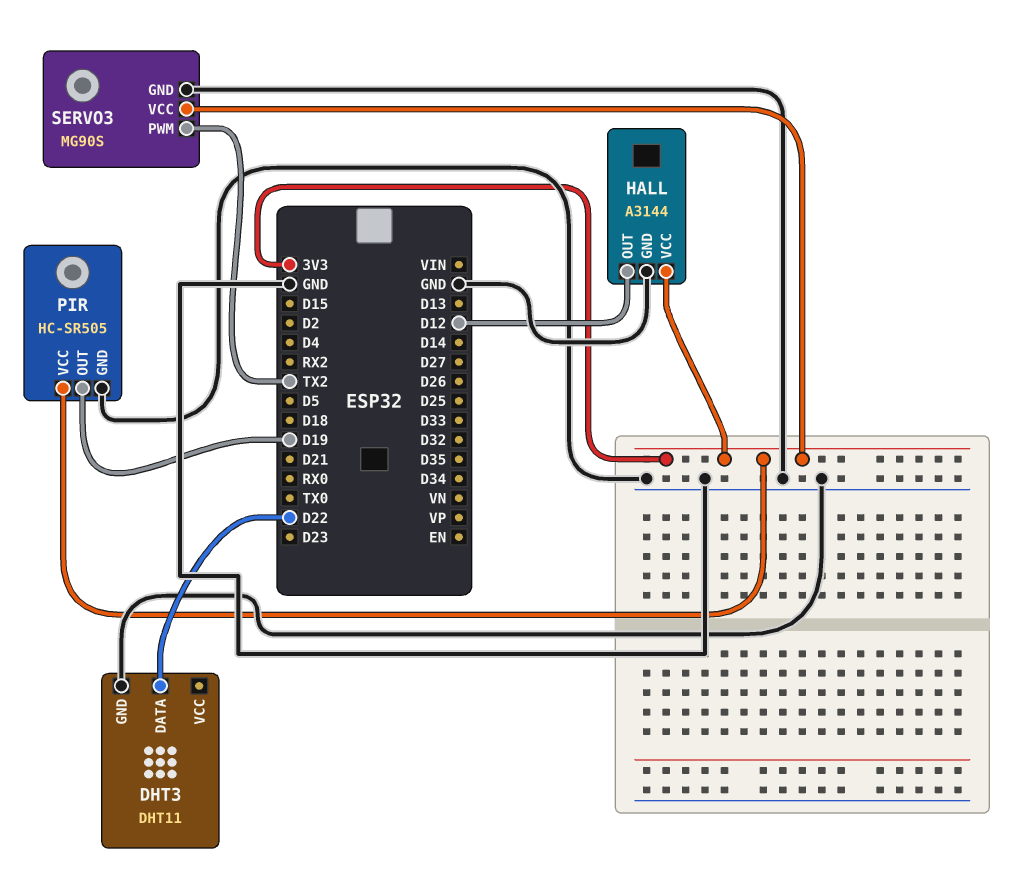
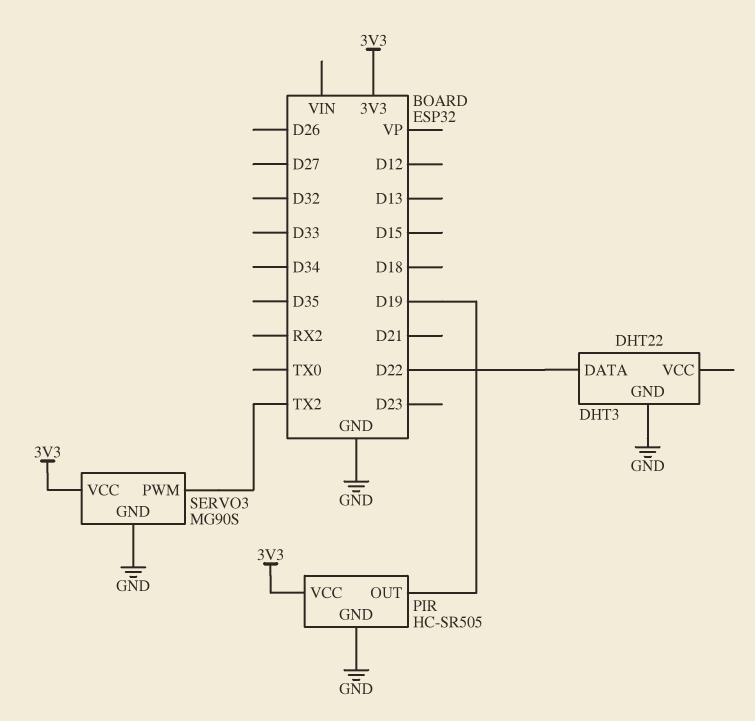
DHT3: DHT11 -> DHT22
HALL: A3144 -> none
HALL pin GND: GND -> none
HALL pin OUT: D12 -> none
HALL pin VCC: 3V3 -> none

